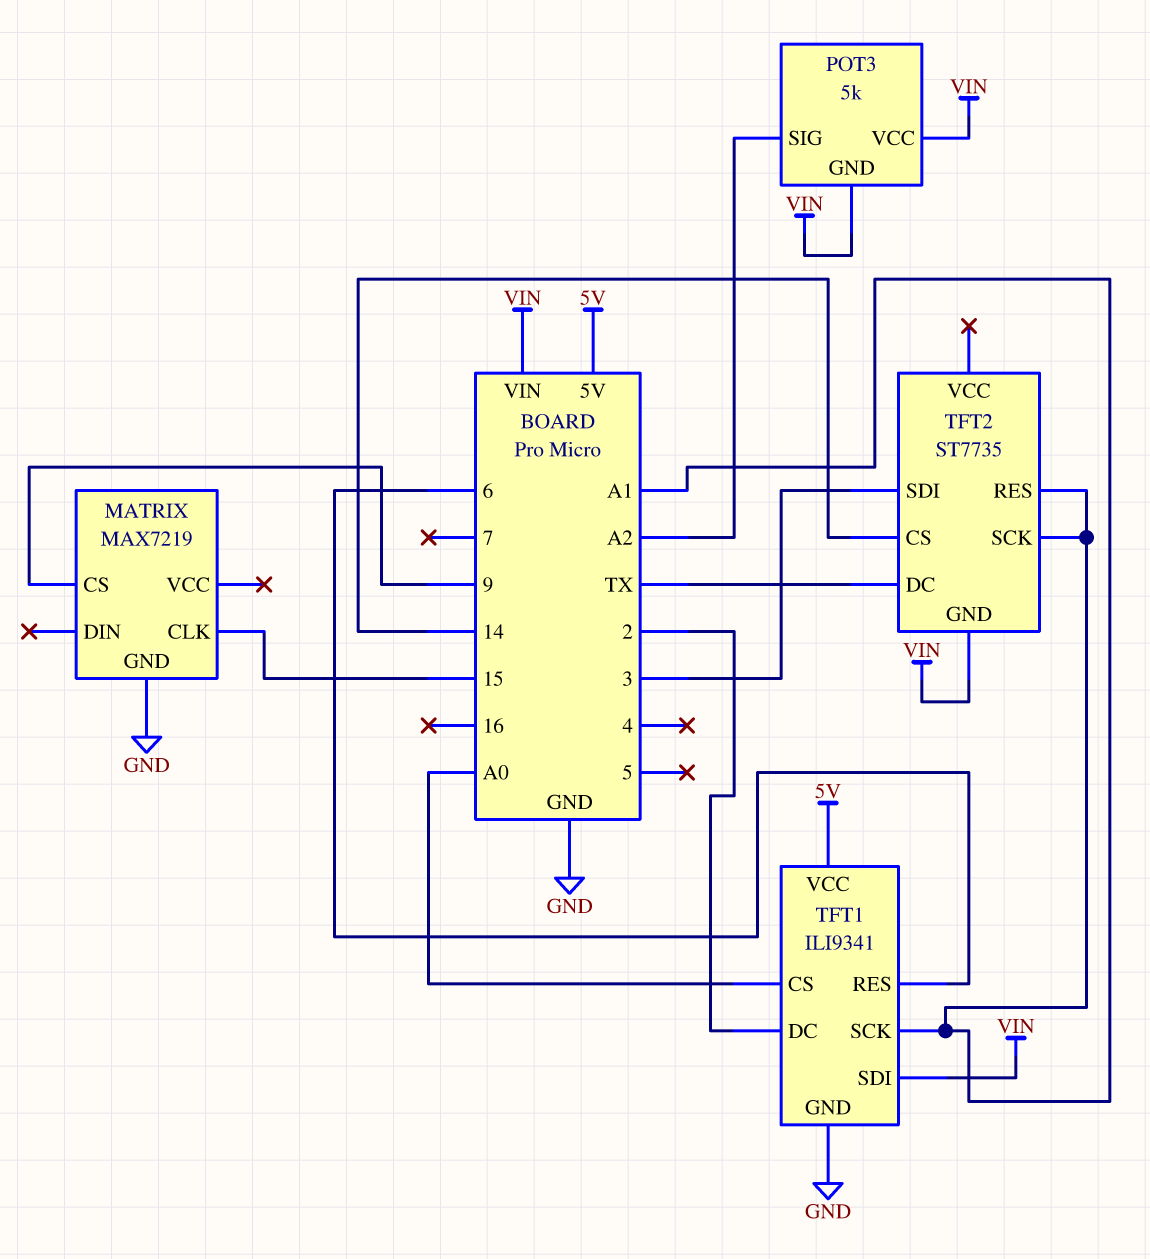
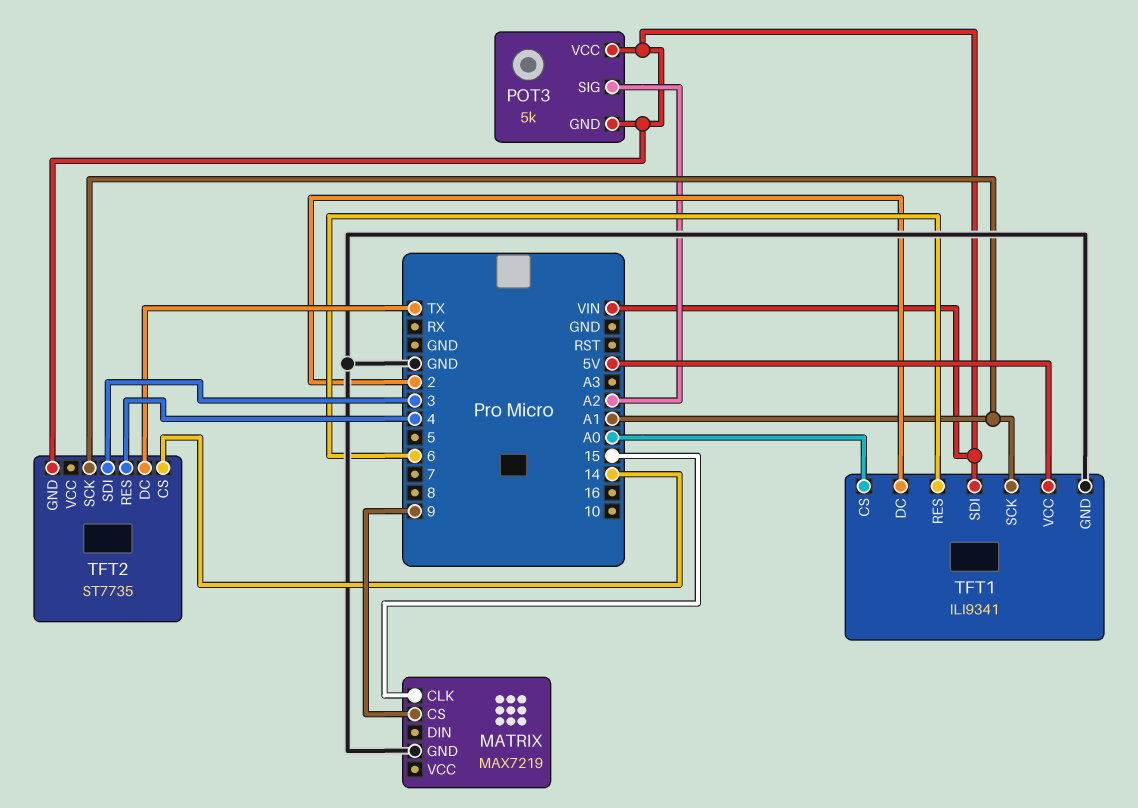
TFT2 pin RES: A1 -> 4

